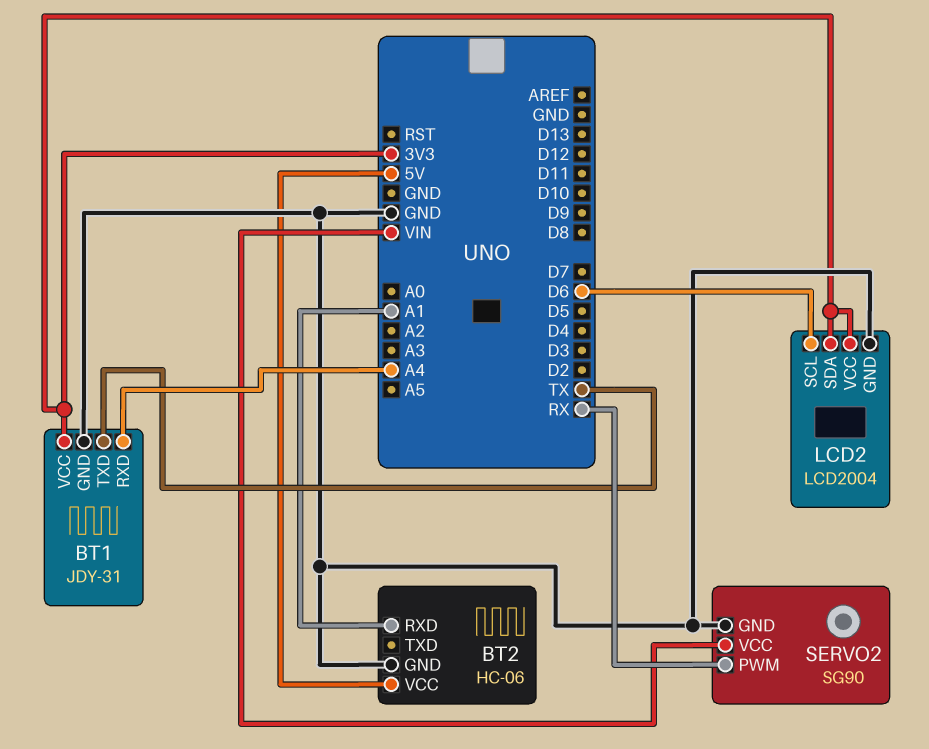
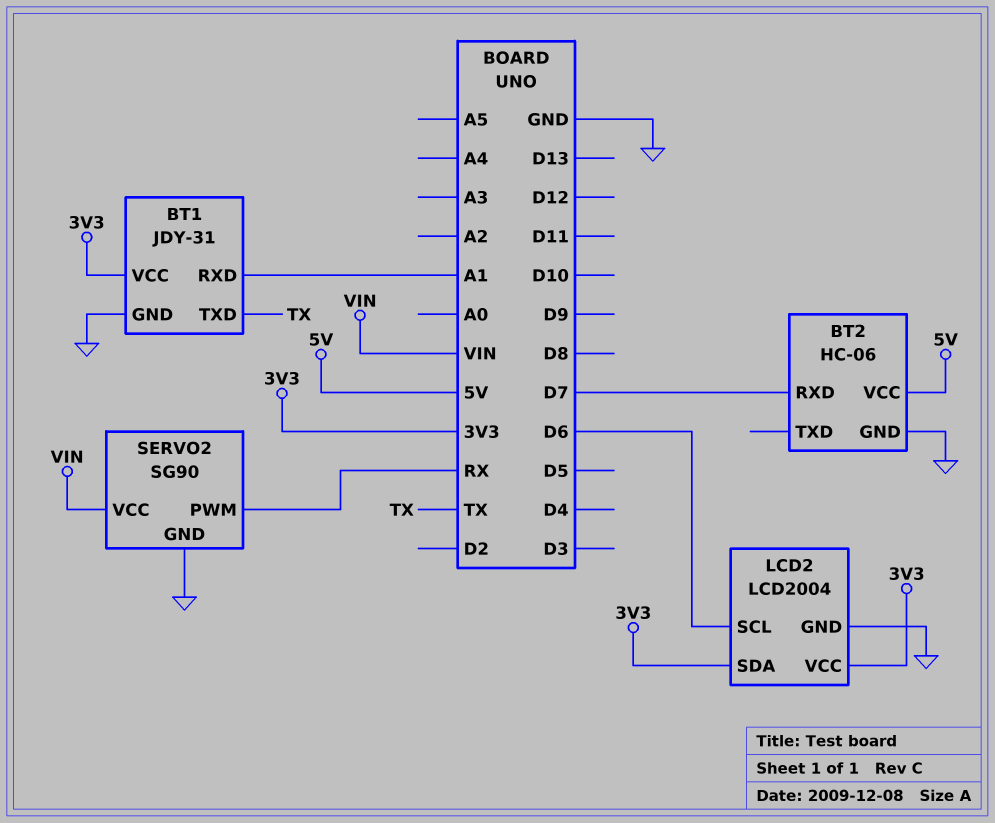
BT1 pin RXD: A4 -> A1
BT2 pin RXD: A1 -> D7

